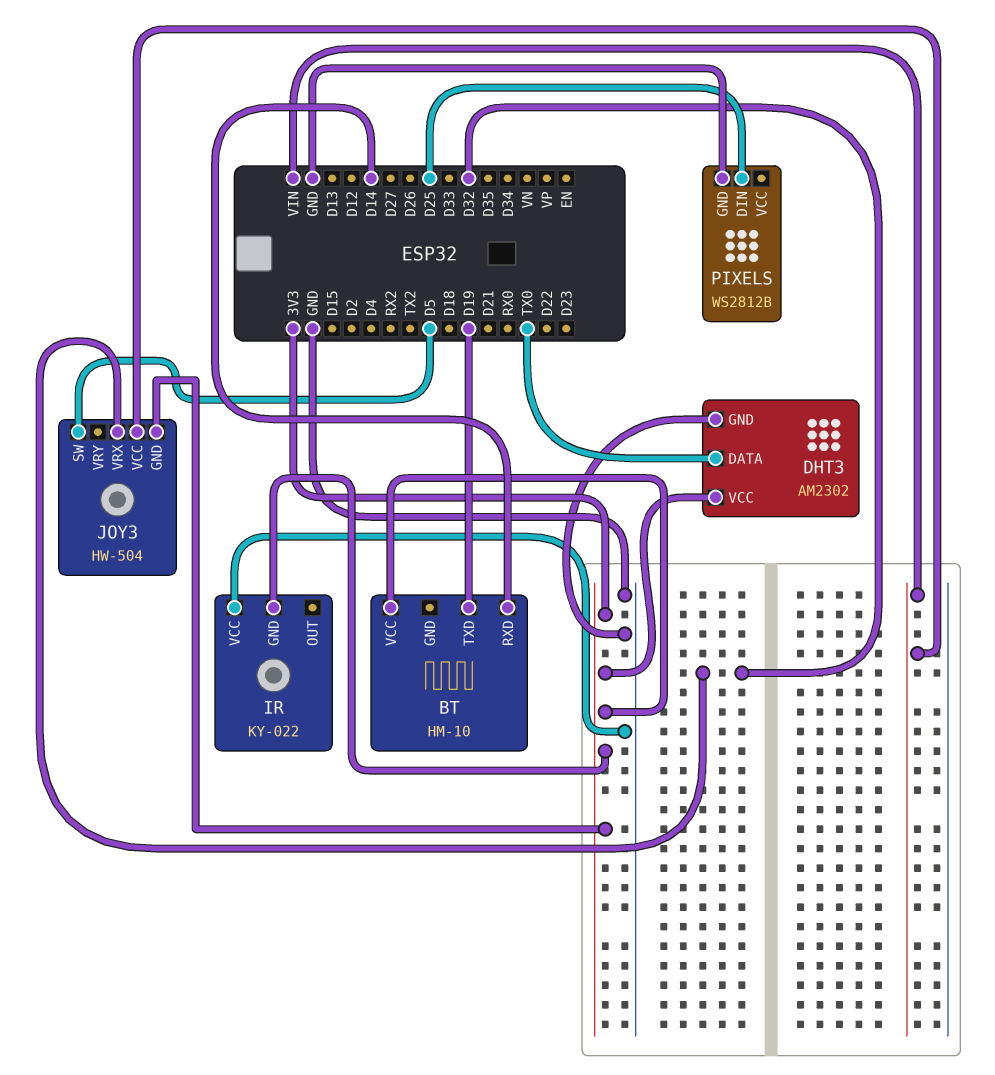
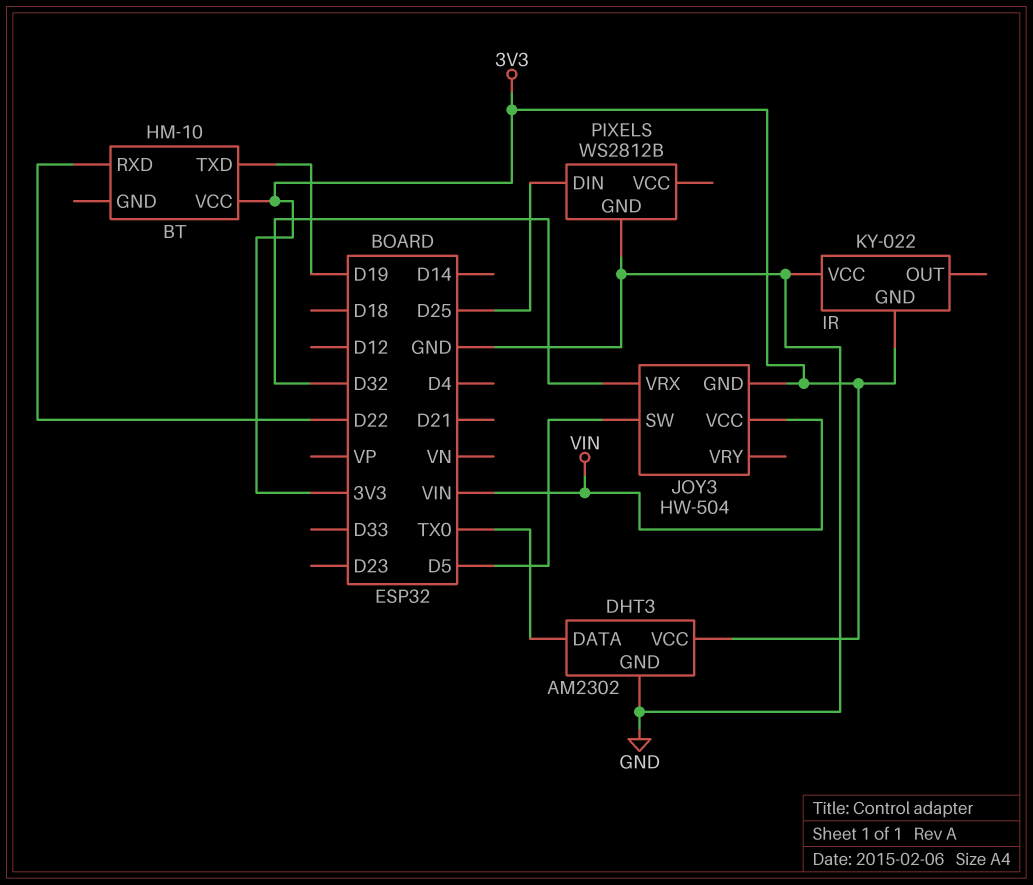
BT pin RXD: D14 -> D22

